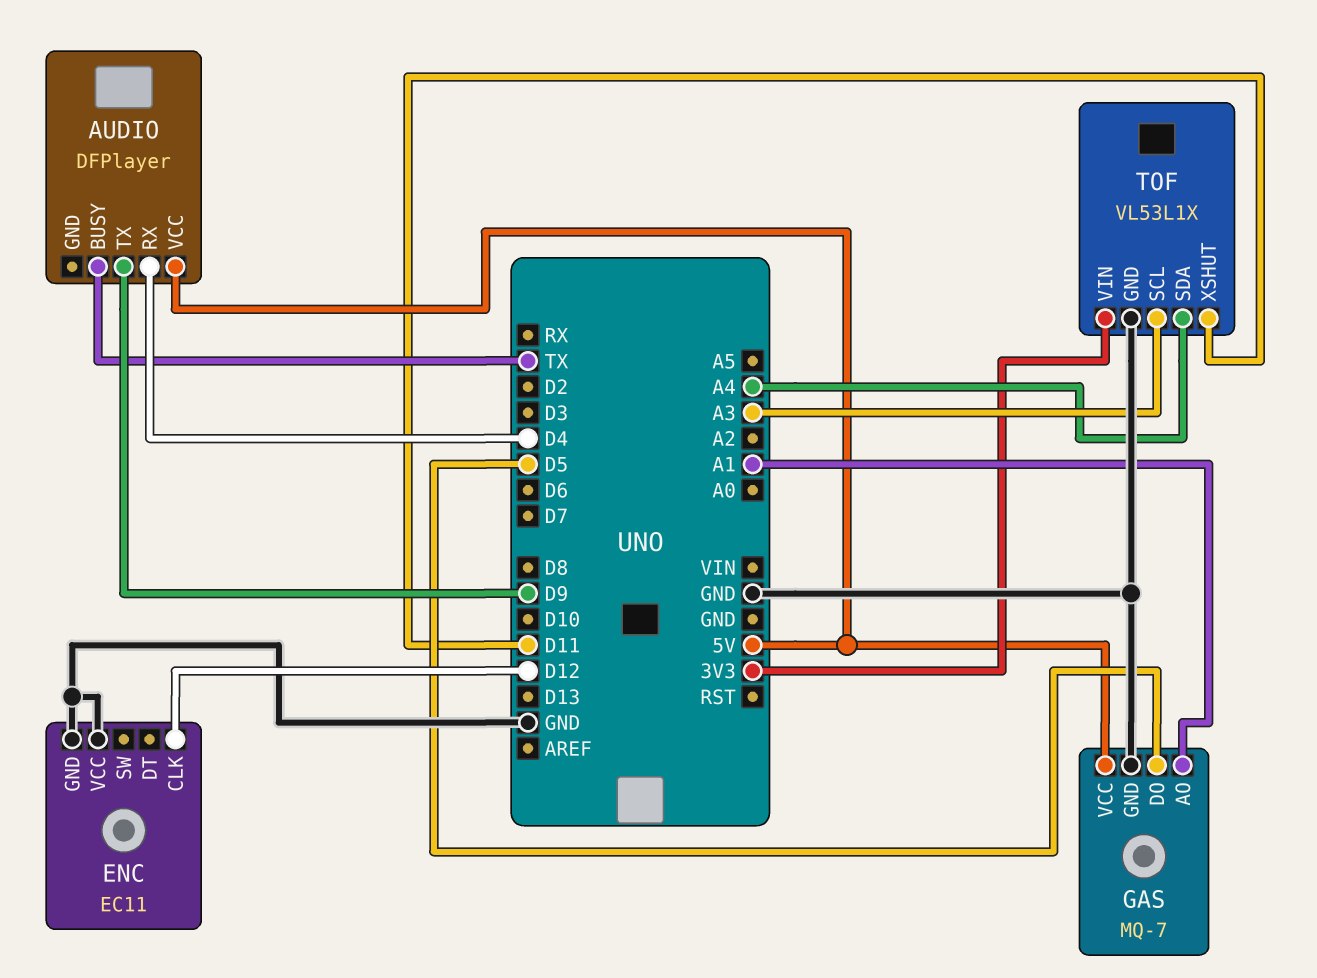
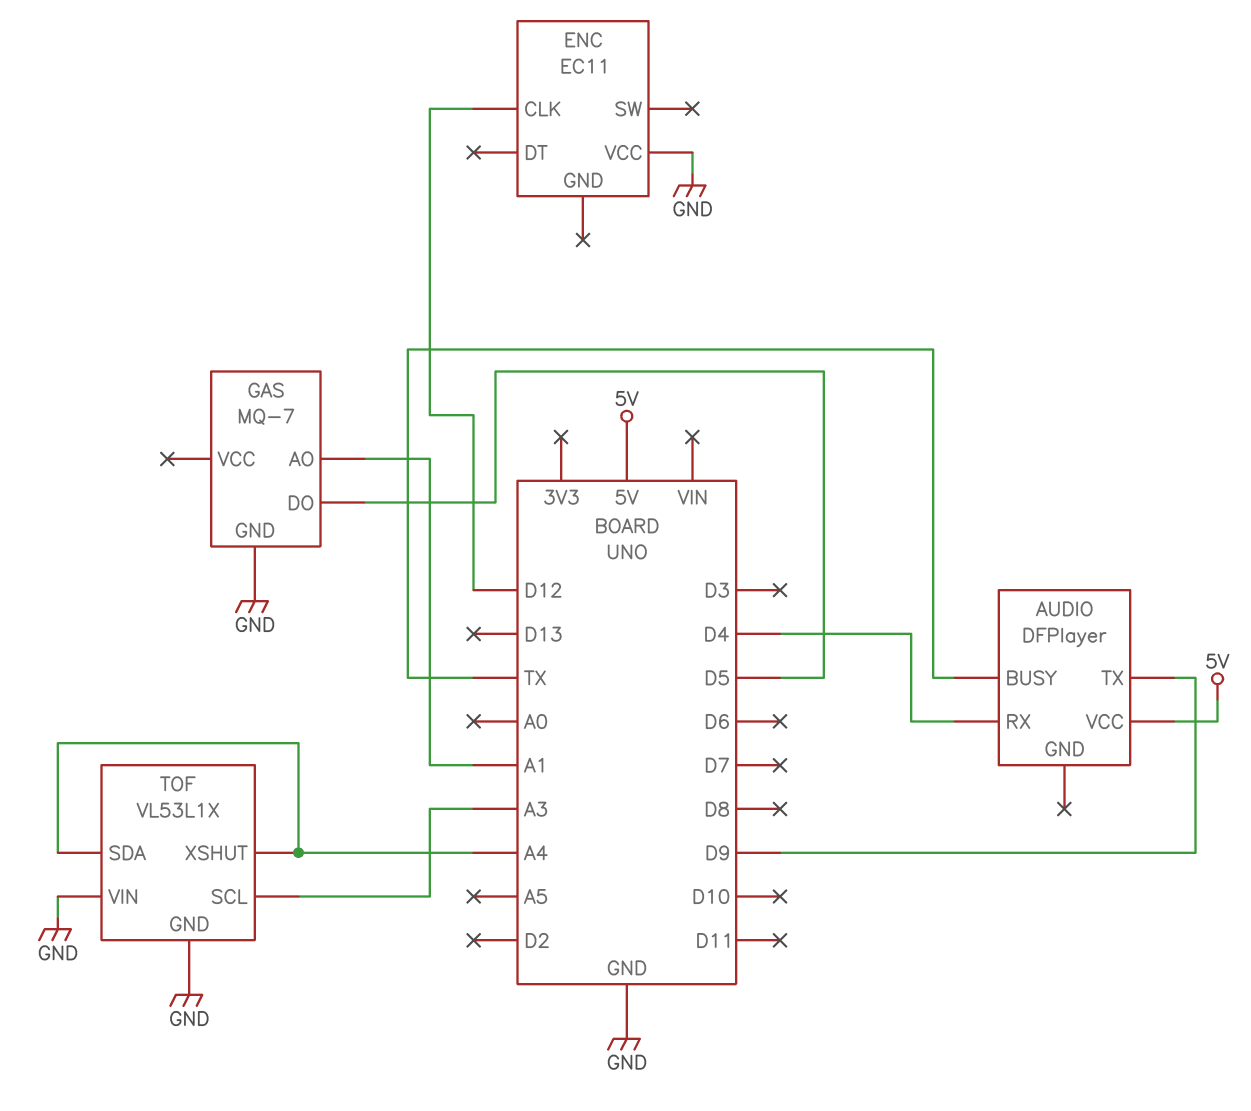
ENC pin GND: GND -> none
GAS pin VCC: 5V -> none
TOF pin VIN: 3V3 -> GND
TOF pin XSHUT: D11 -> A4

